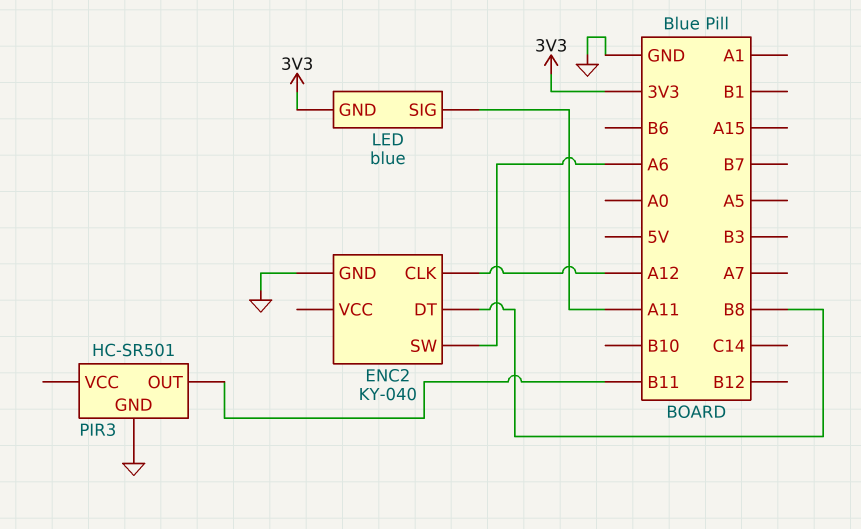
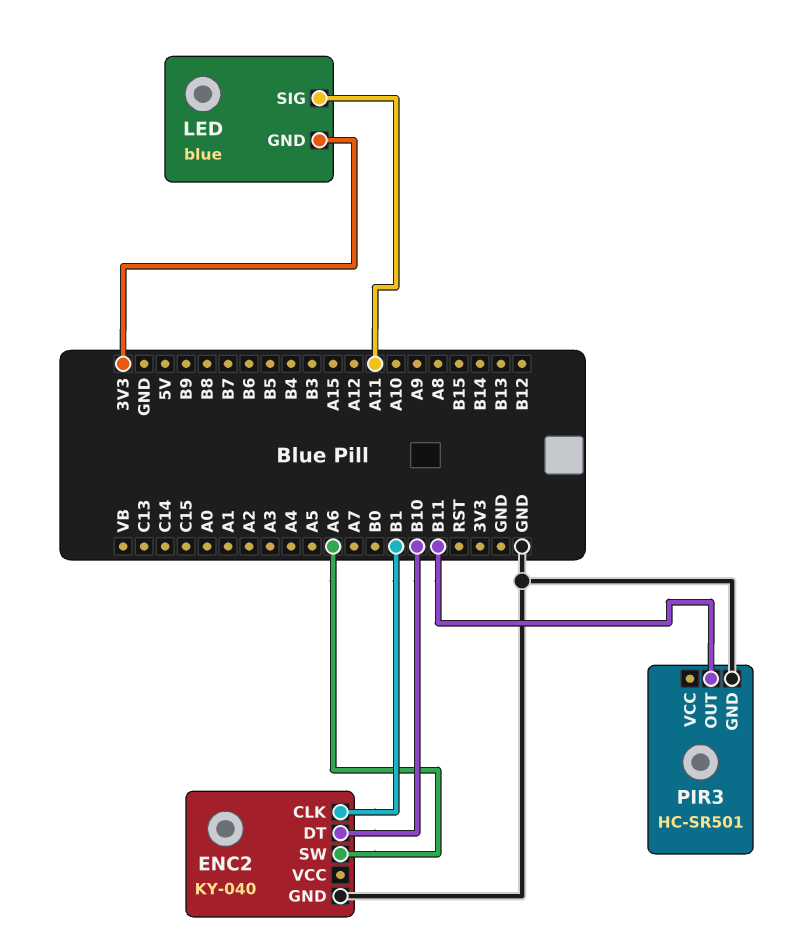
ENC2 pin CLK: A12 -> B1
ENC2 pin DT: B8 -> B10

